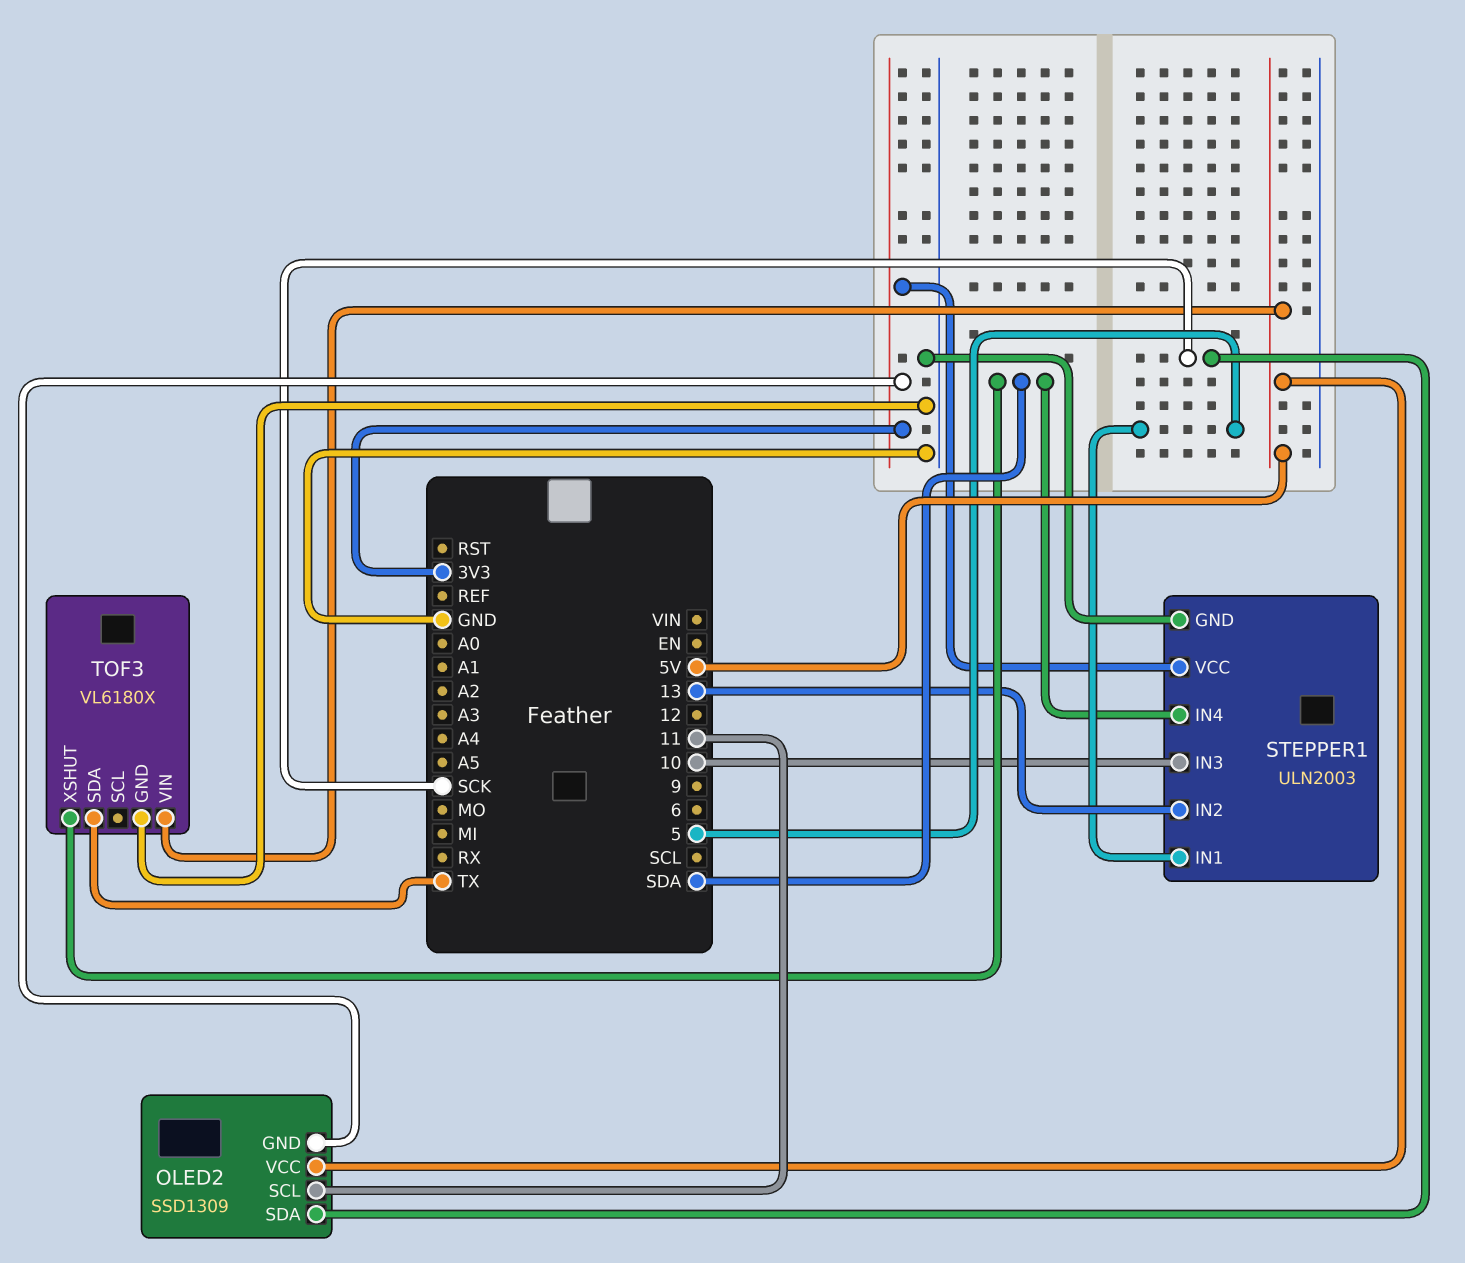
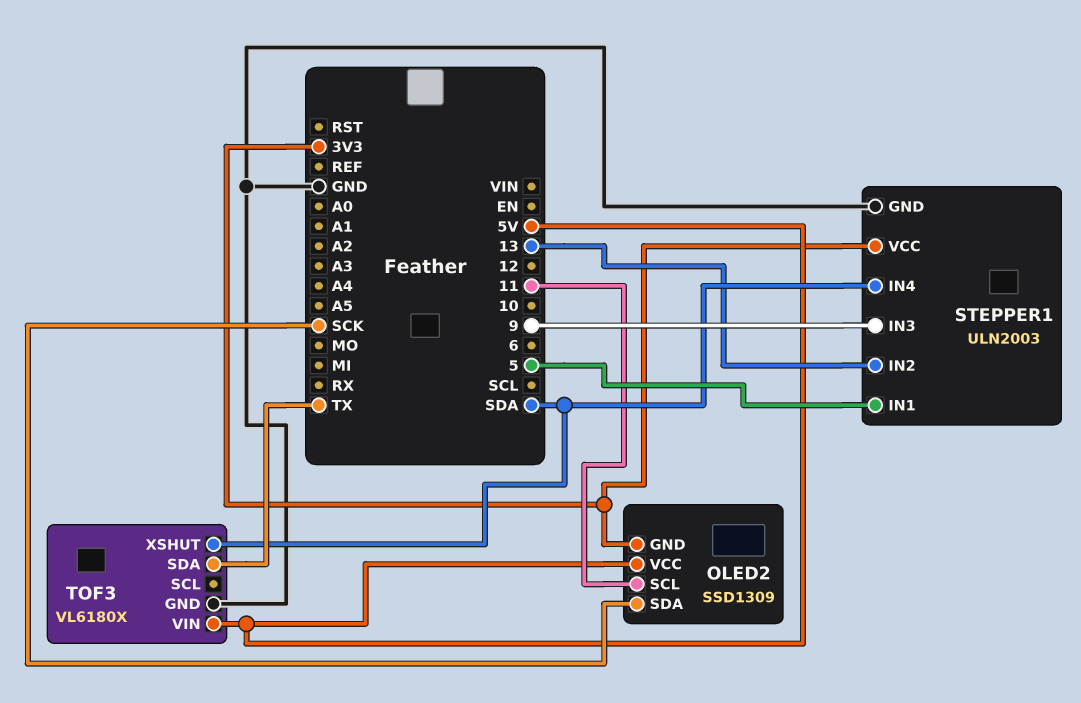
STEPPER1 pin IN3: 10 -> 9

